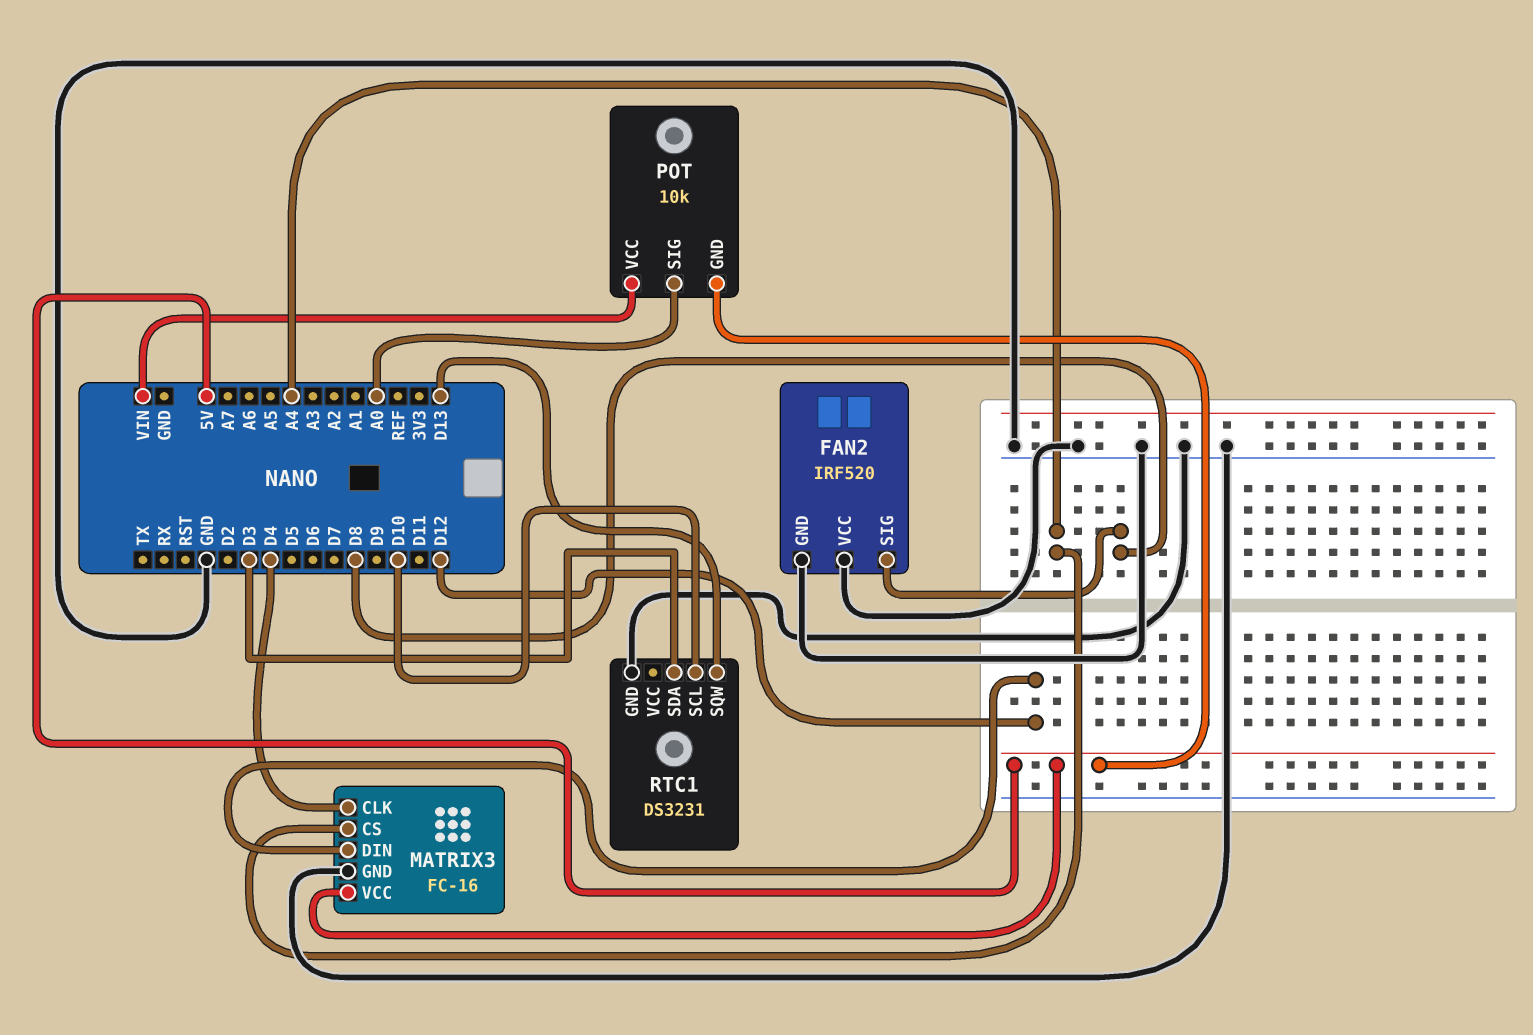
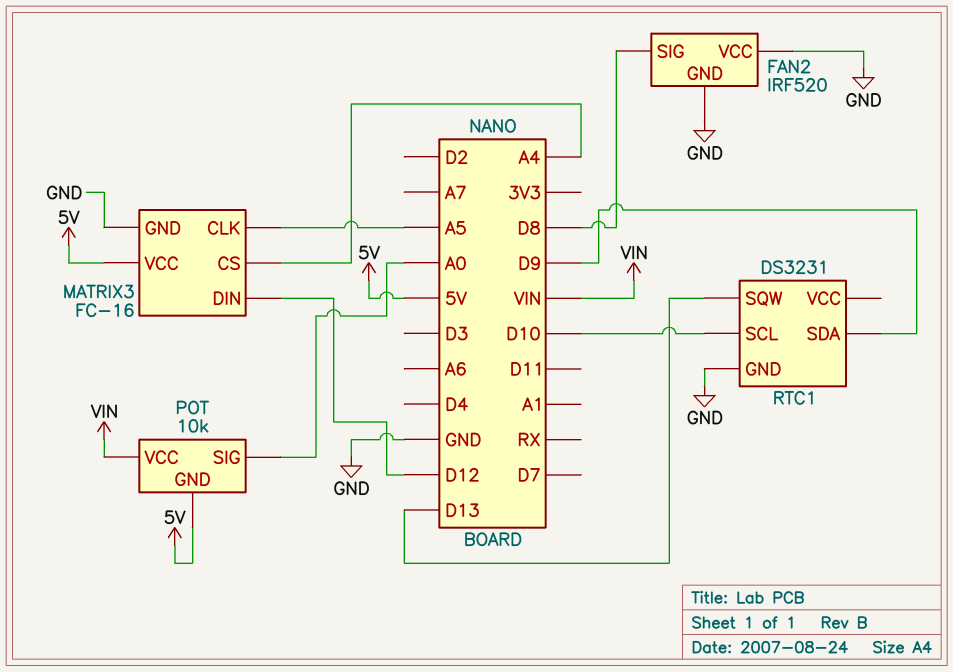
MATRIX3 pin CLK: D4 -> A5
RTC1 pin SDA: D3 -> D9

